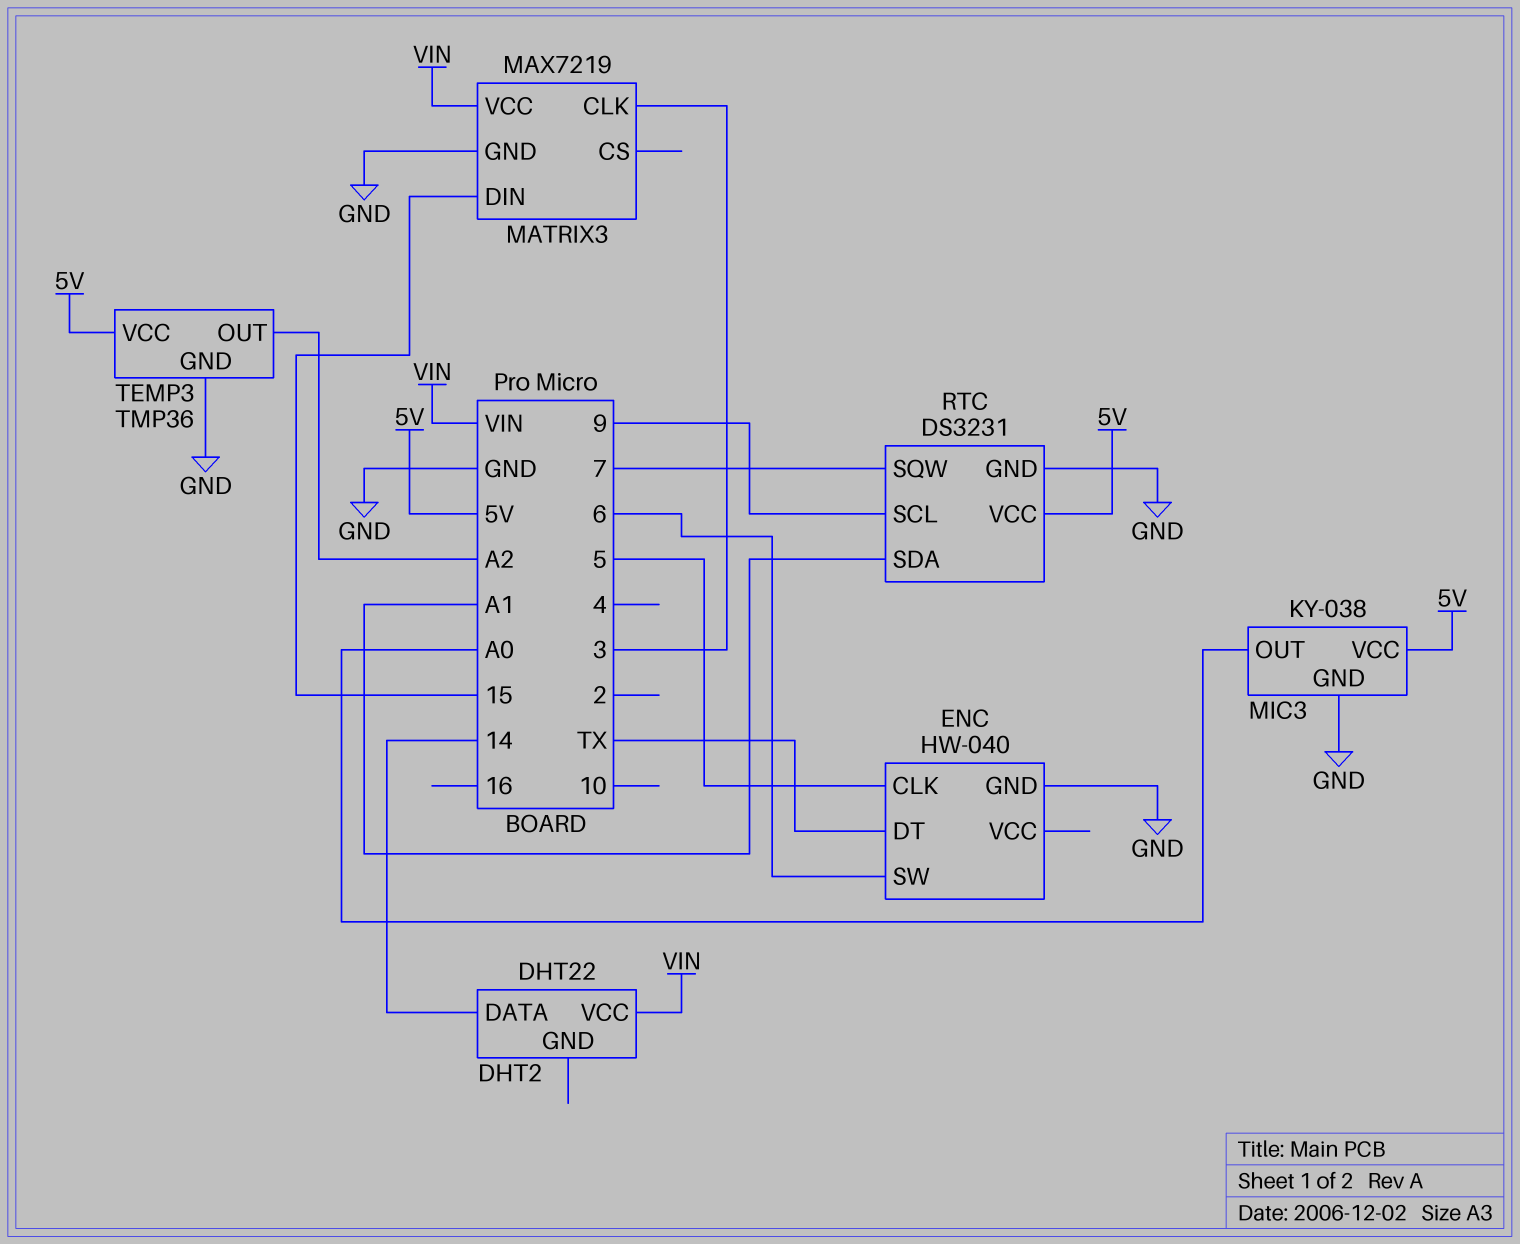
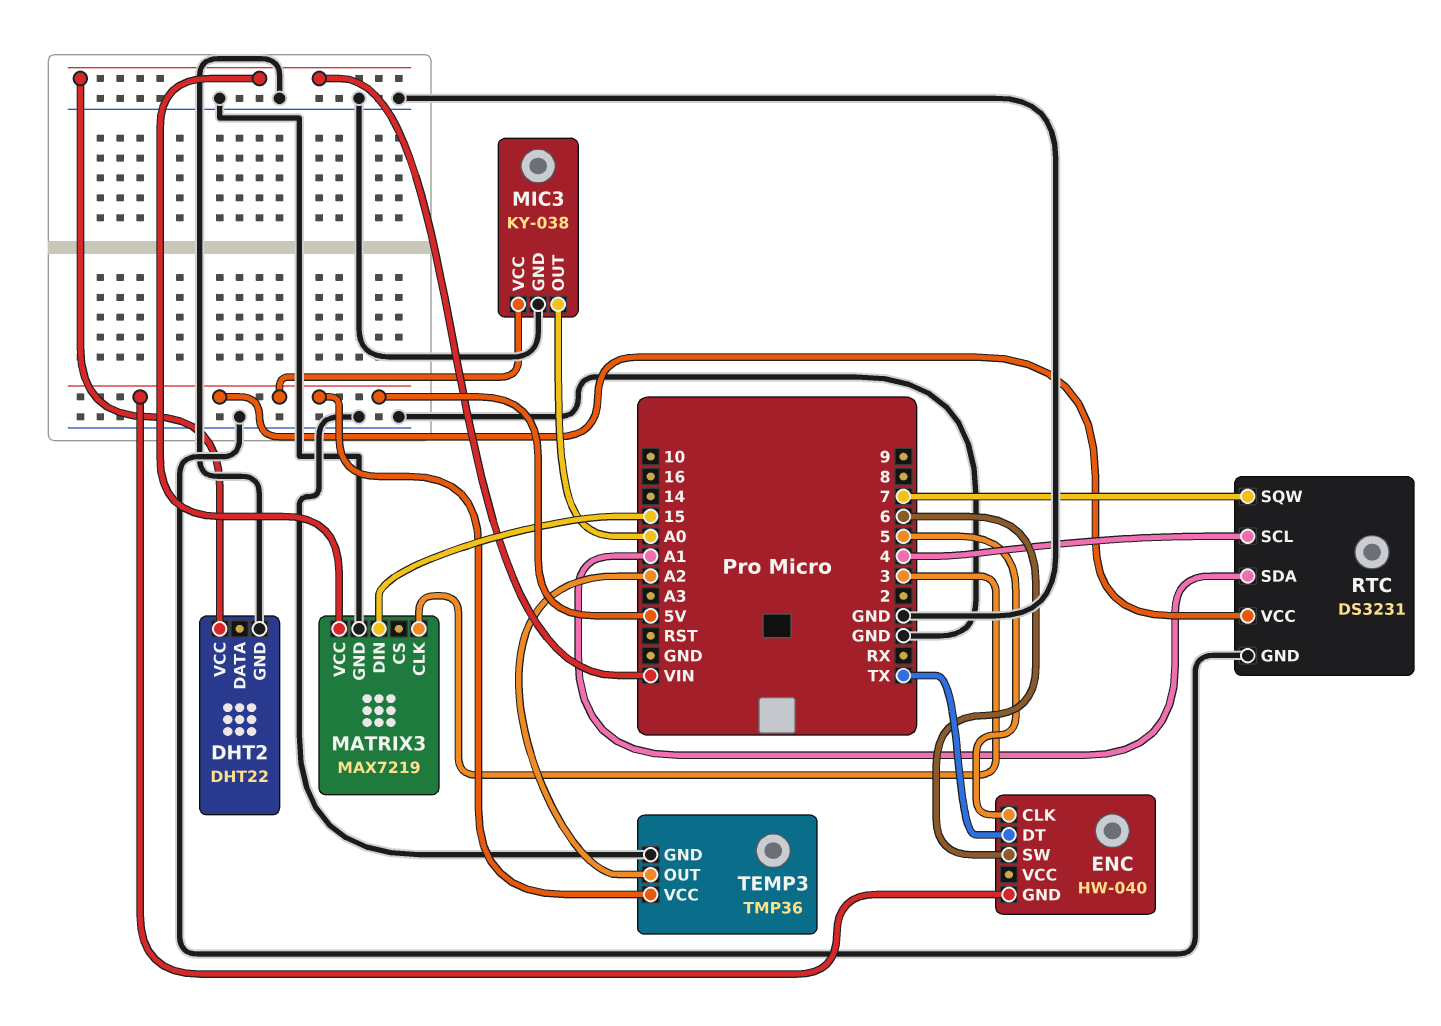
DHT2 pin DATA: 14 -> none
DHT2 pin GND: none -> GND
ENC pin GND: GND -> 5V
RTC pin SCL: 9 -> 4

